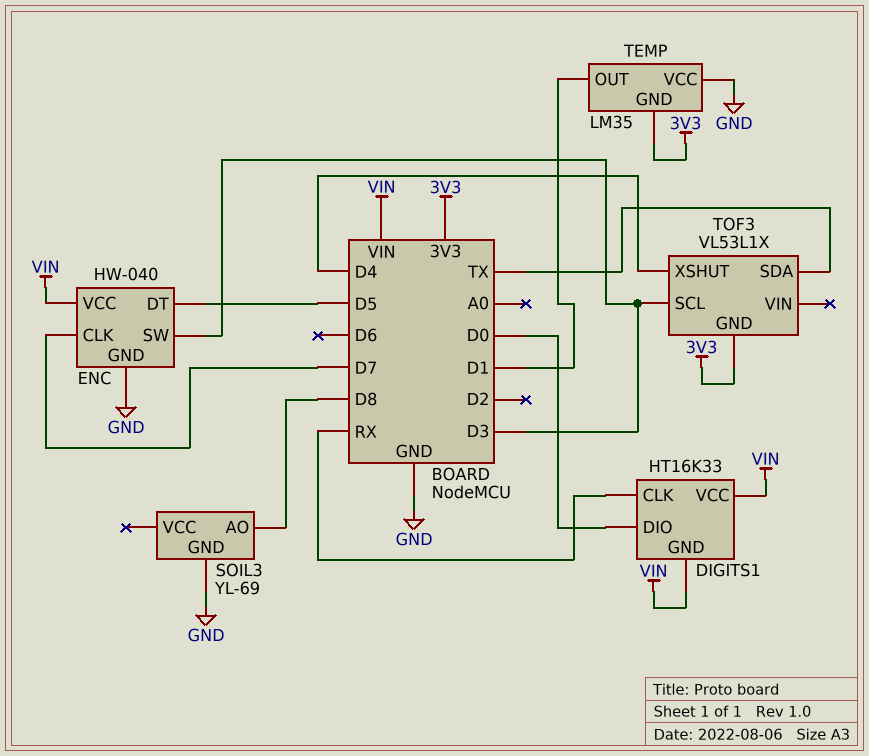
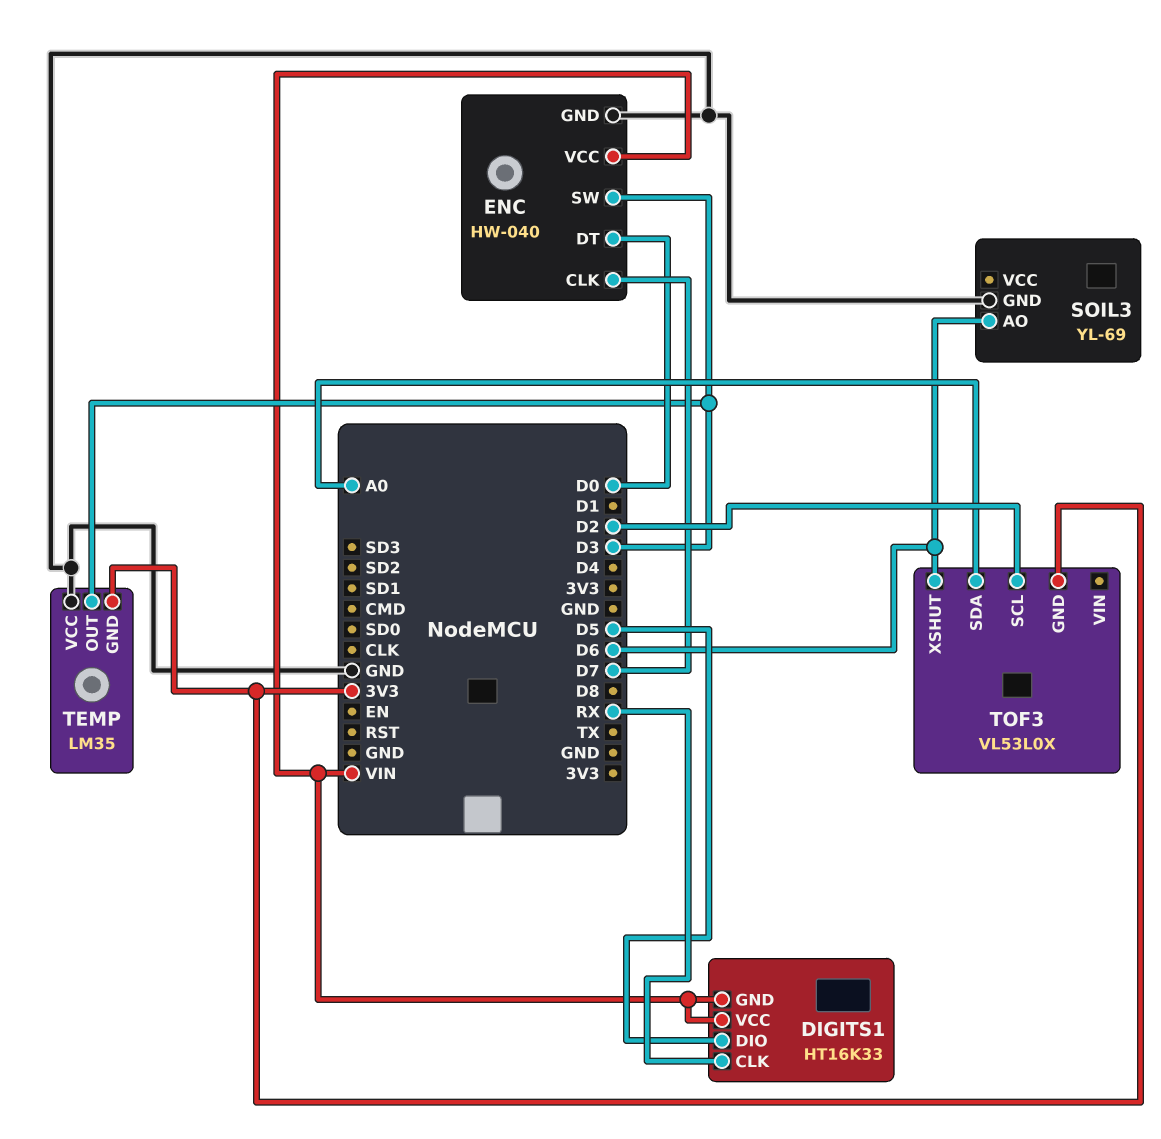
DIGITS1 pin DIO: D0 -> D5
ENC pin DT: D5 -> D0
SOIL3 pin AO: D8 -> D6
TEMP pin OUT: D1 -> D3
TOF3: VL53L1X -> VL53L0X
TOF3 pin SCL: D3 -> D2
TOF3 pin SDA: TX -> A0
TOF3 pin XSHUT: D4 -> D6

